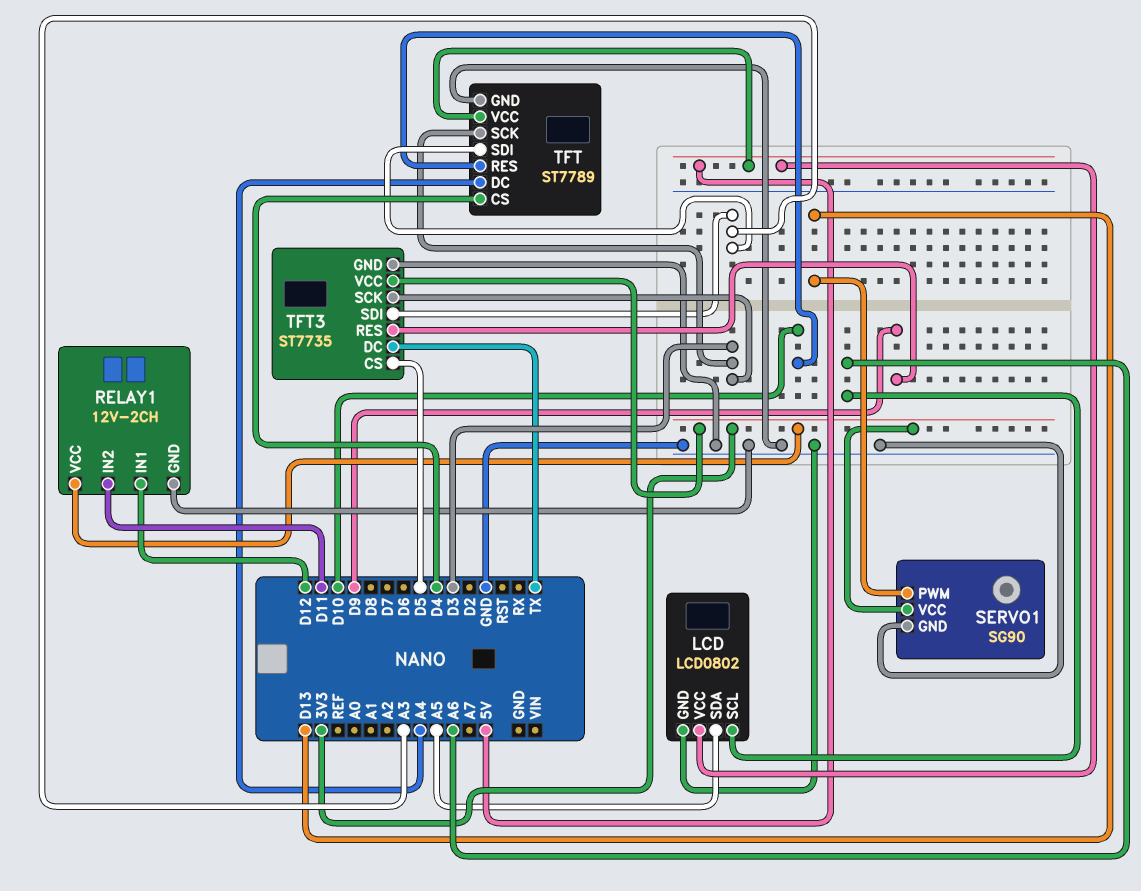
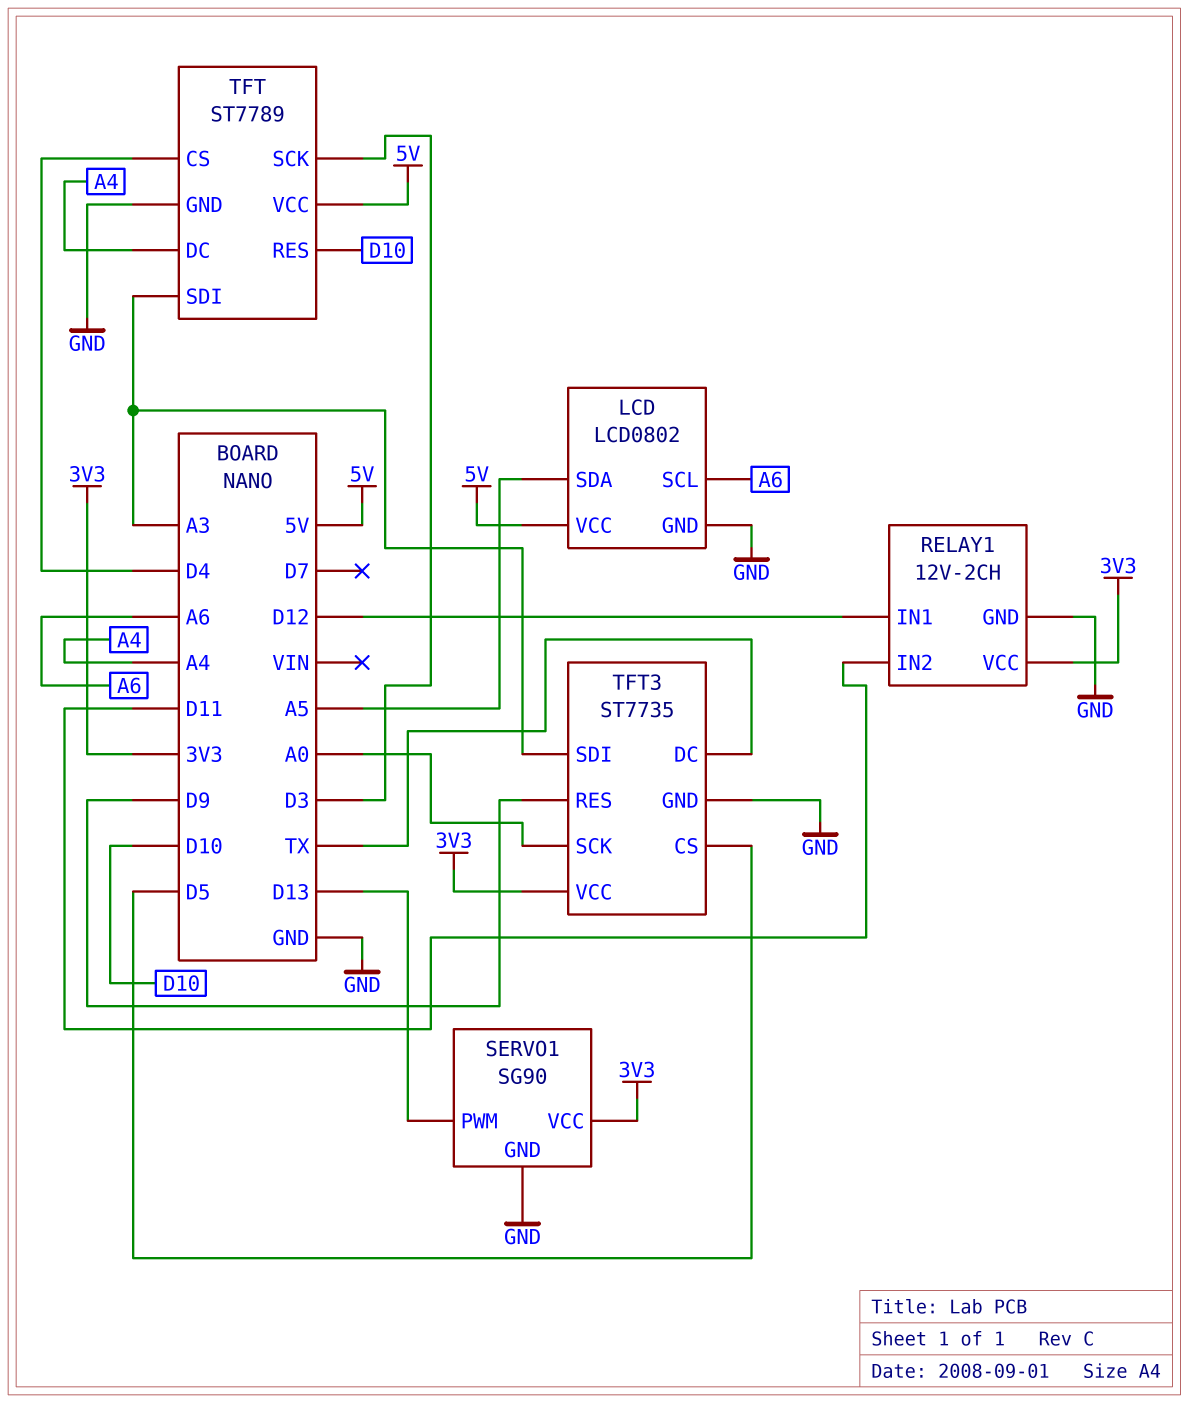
TFT3 pin SCK: D3 -> A0

